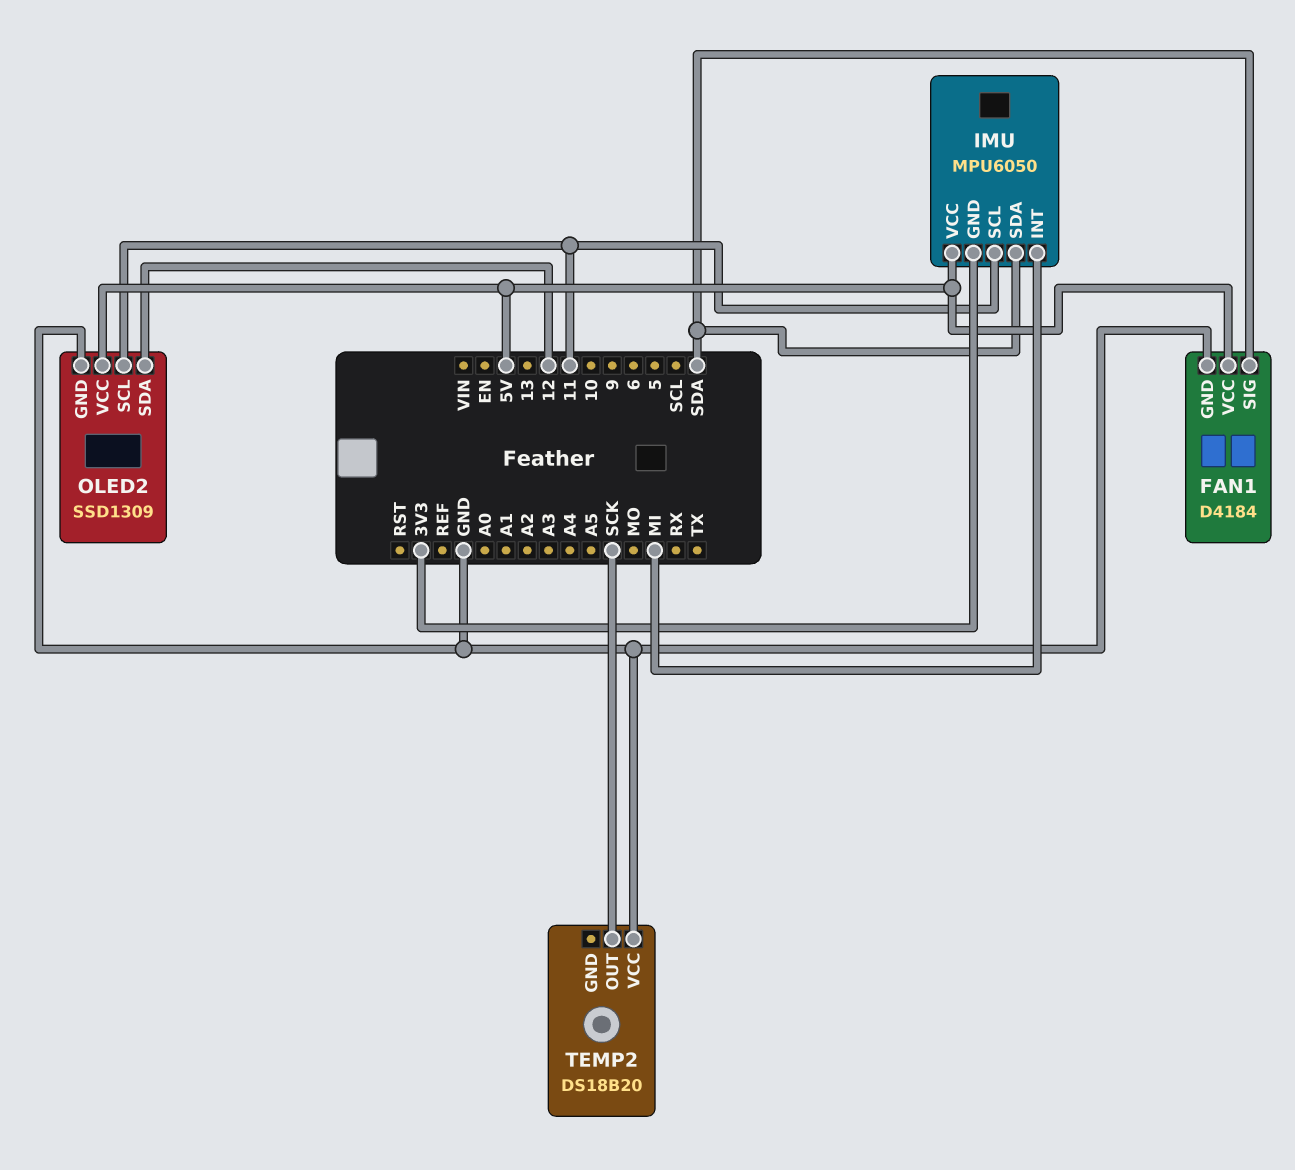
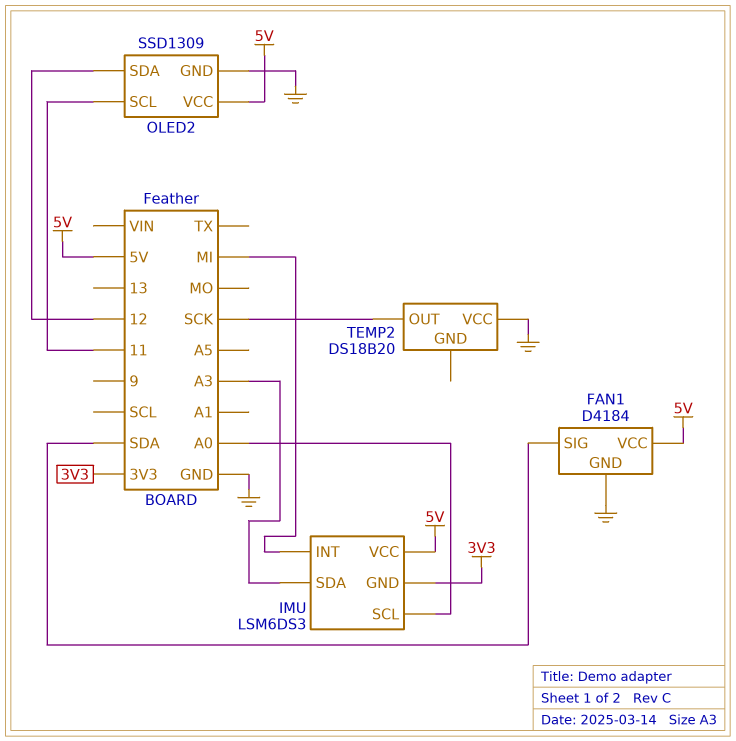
IMU: MPU6050 -> LSM6DS3
IMU pin SCL: 11 -> A0
IMU pin SDA: SDA -> A3

